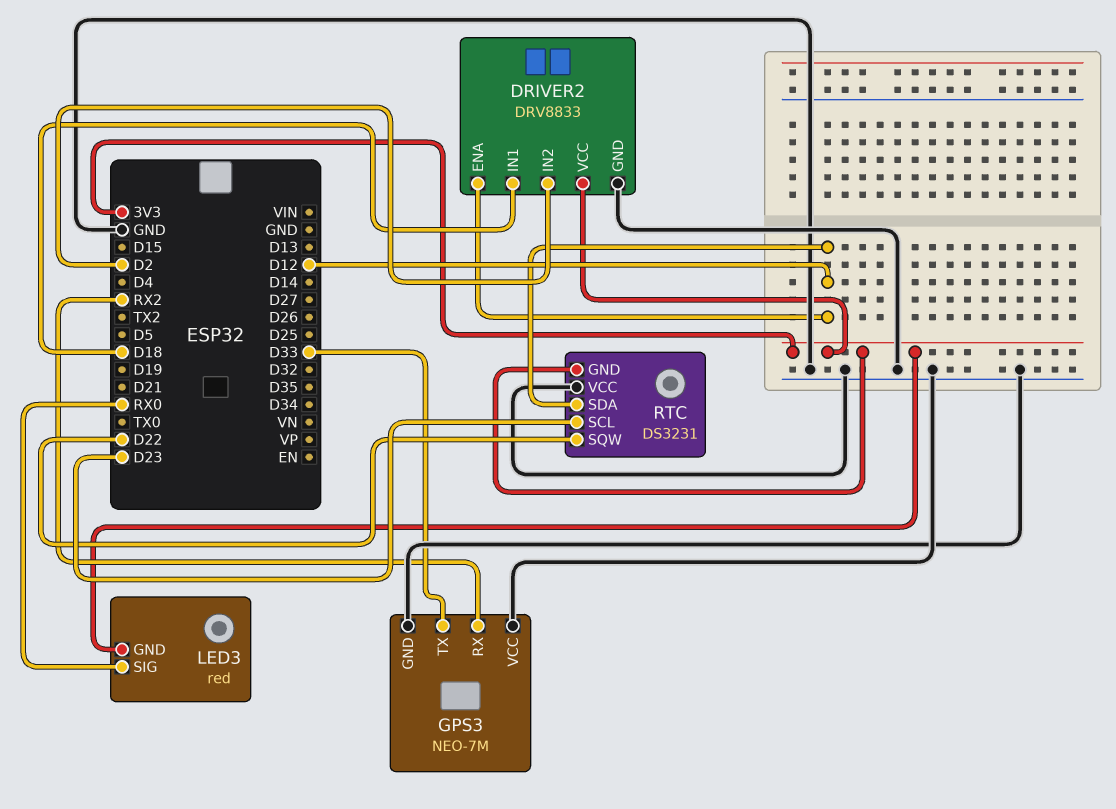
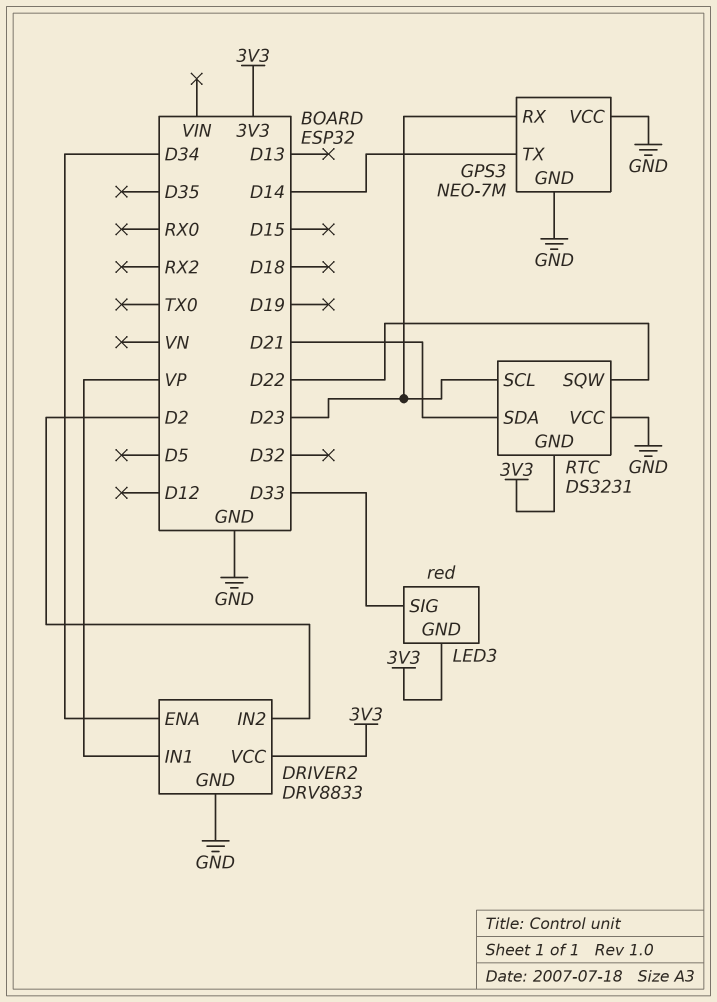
DRIVER2 pin ENA: D12 -> D34
DRIVER2 pin IN1: D18 -> VP
GPS3 pin RX: RX2 -> D23
GPS3 pin TX: D33 -> D14
LED3 pin SIG: RX0 -> D33
RTC pin SDA: D12 -> D21

